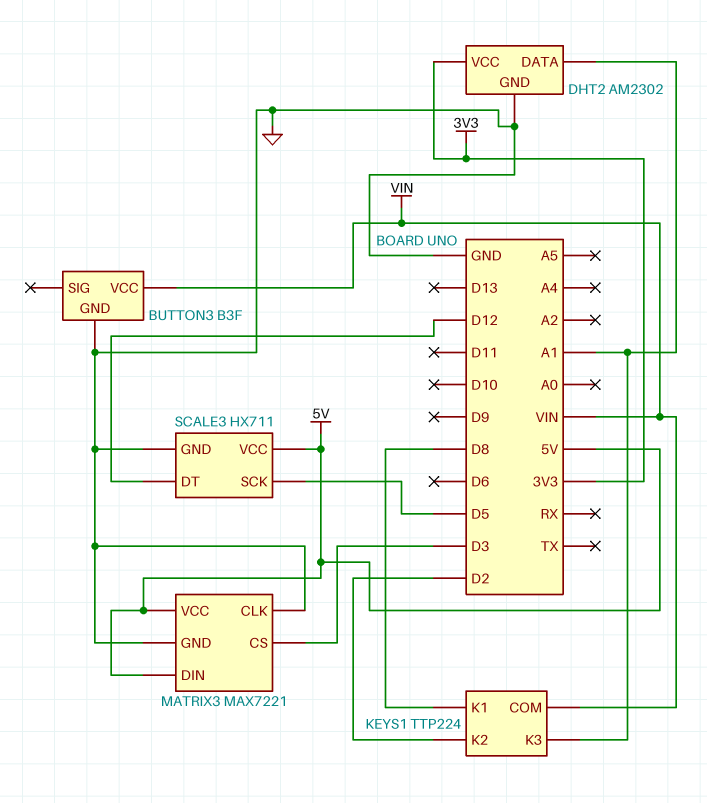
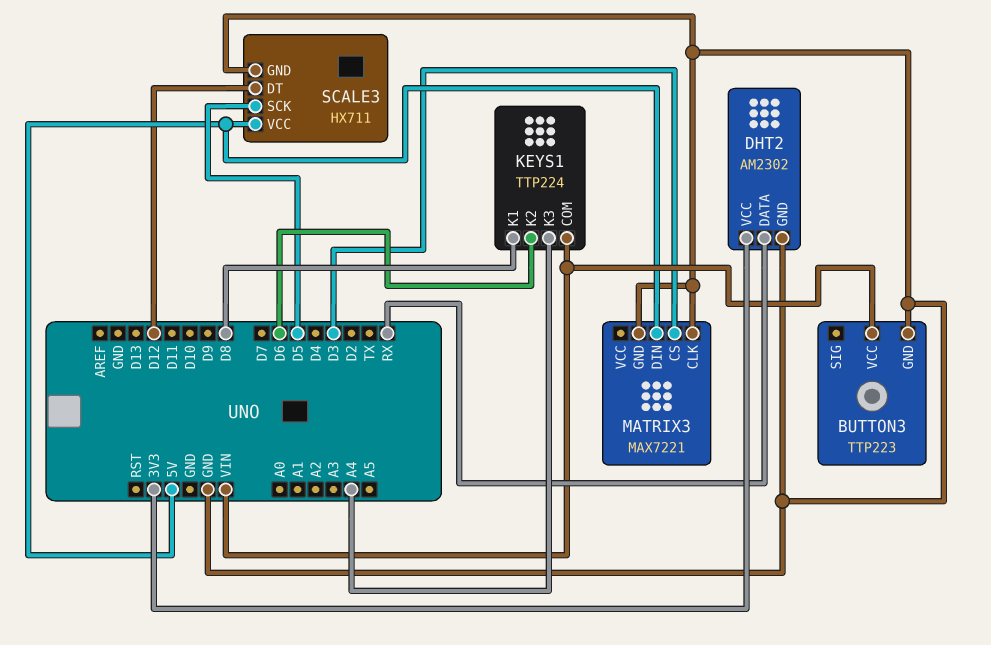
BUTTON3: B3F -> TTP223
DHT2 pin DATA: A1 -> RX
KEYS1 pin K2: D2 -> D6
KEYS1 pin K3: A1 -> A4
MATRIX3 pin VCC: 5V -> none

